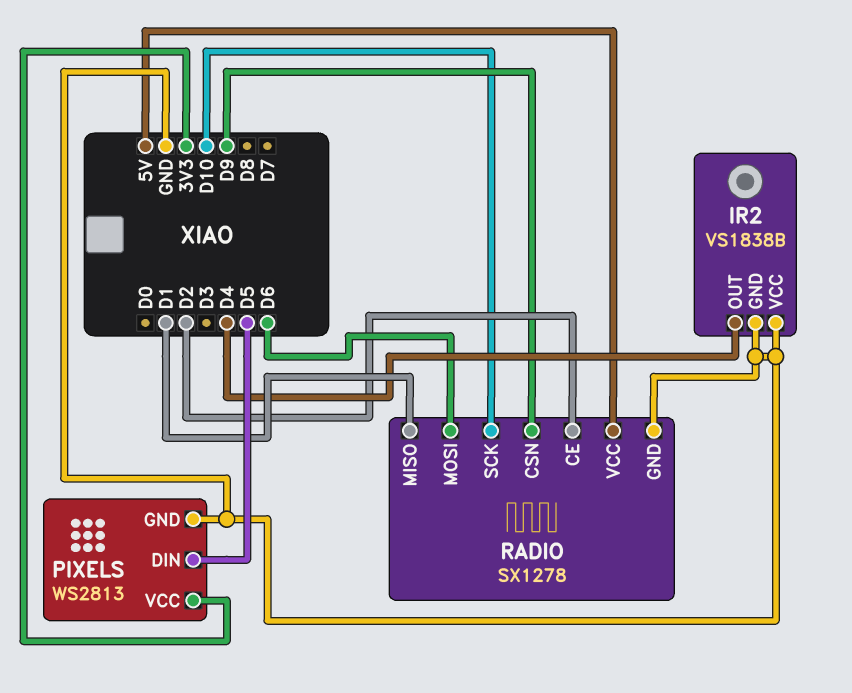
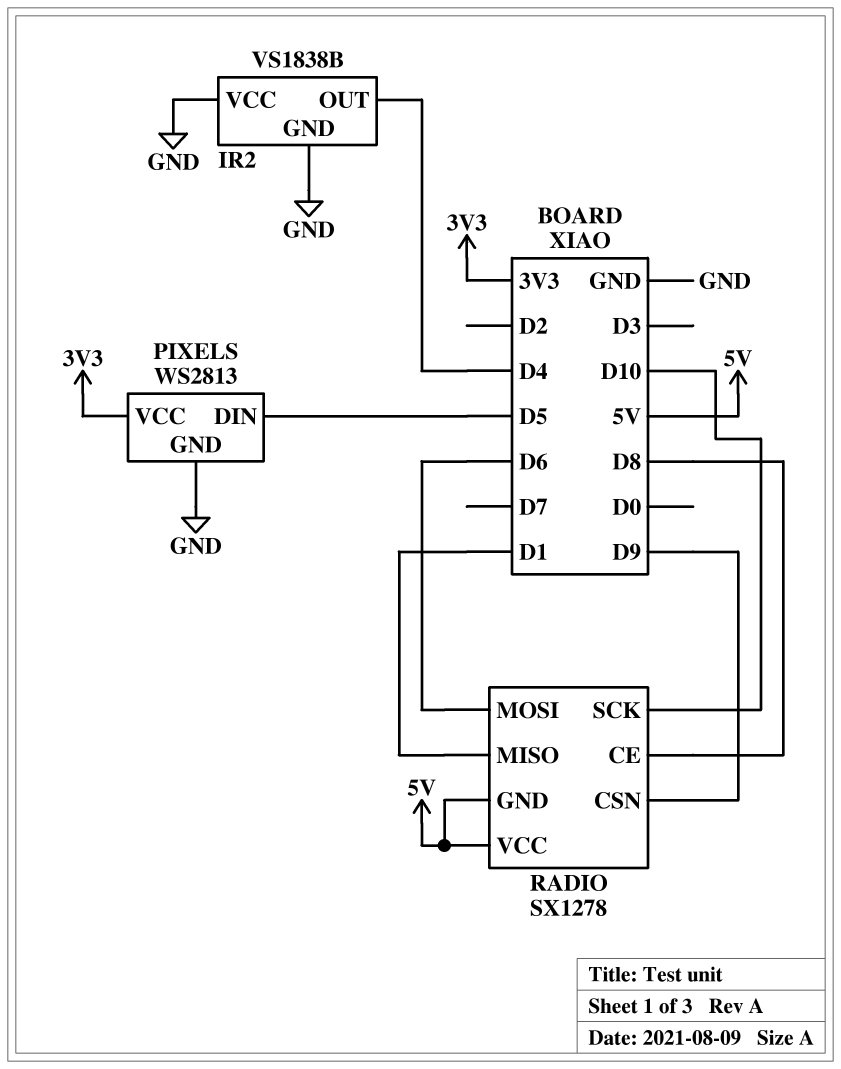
RADIO pin CE: D2 -> D8
RADIO pin GND: GND -> 5V

